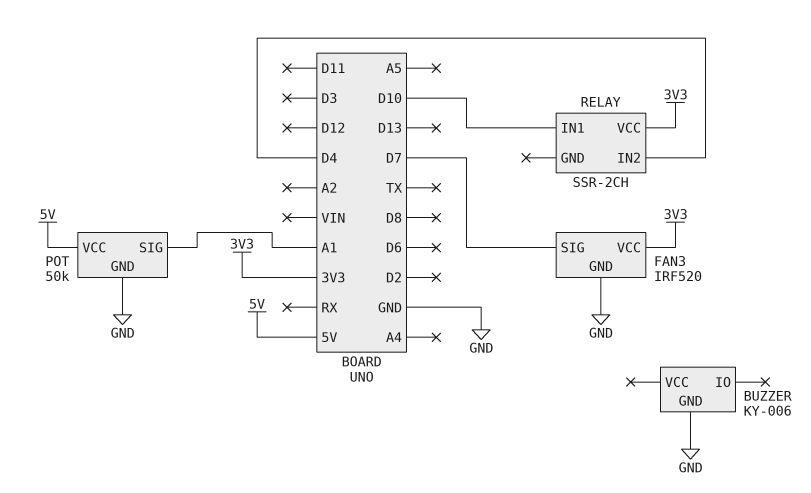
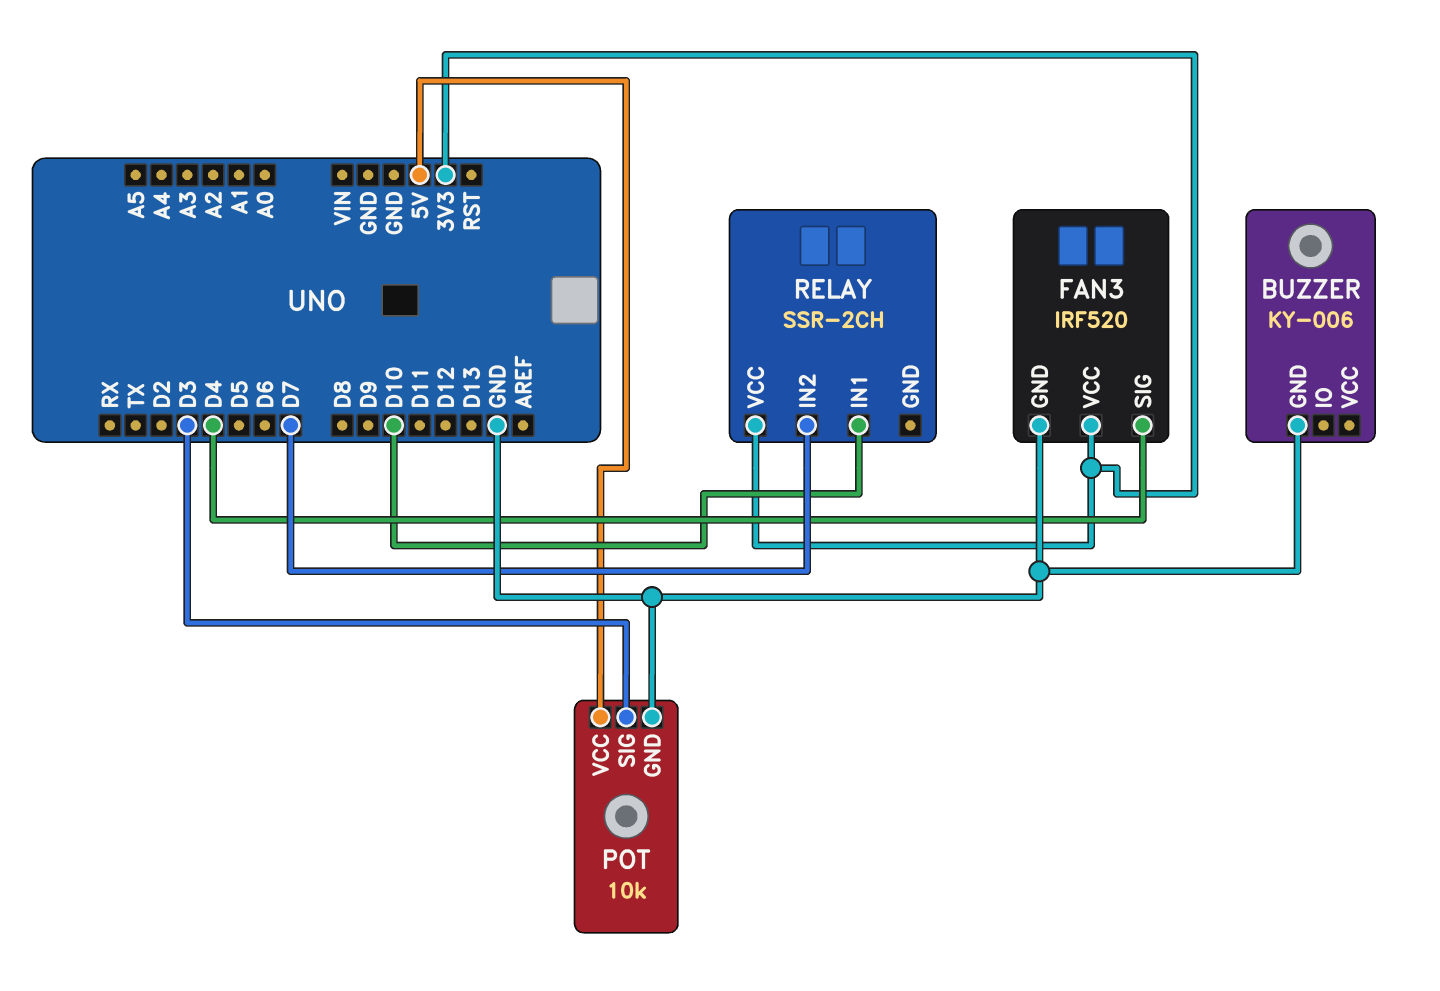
FAN3 pin SIG: D7 -> D4
POT: 50k -> 10k
POT pin SIG: A1 -> D3
RELAY pin IN2: D4 -> D7

